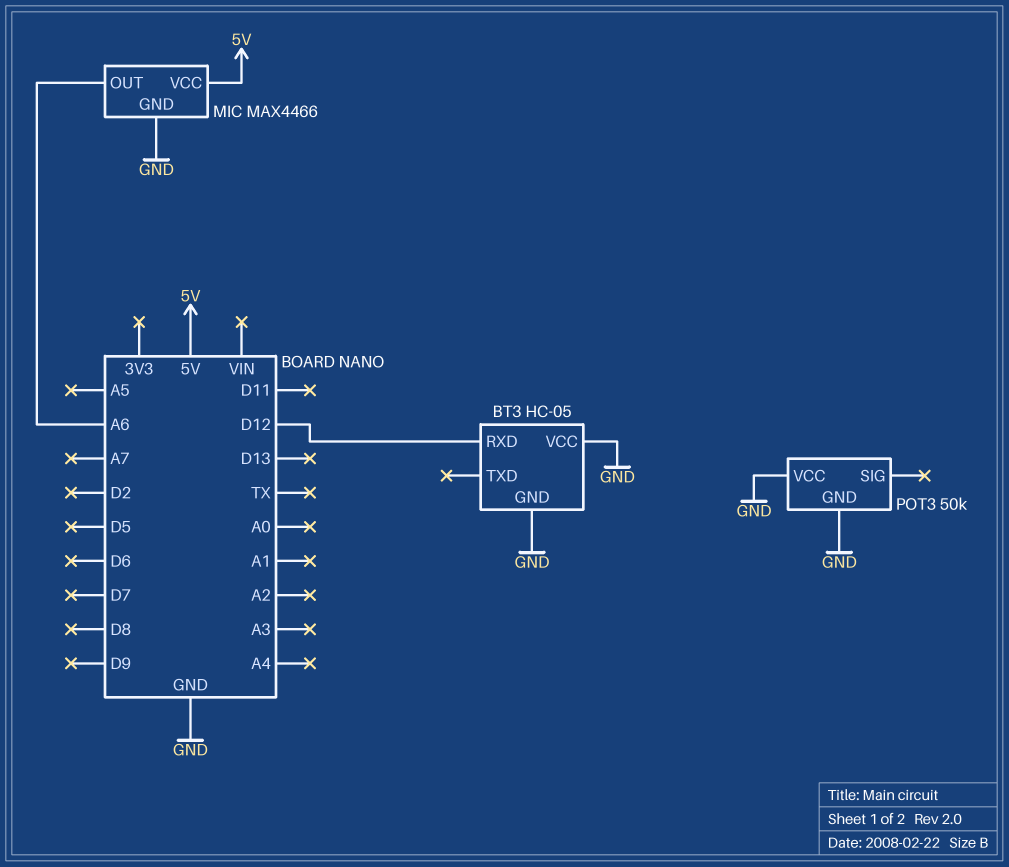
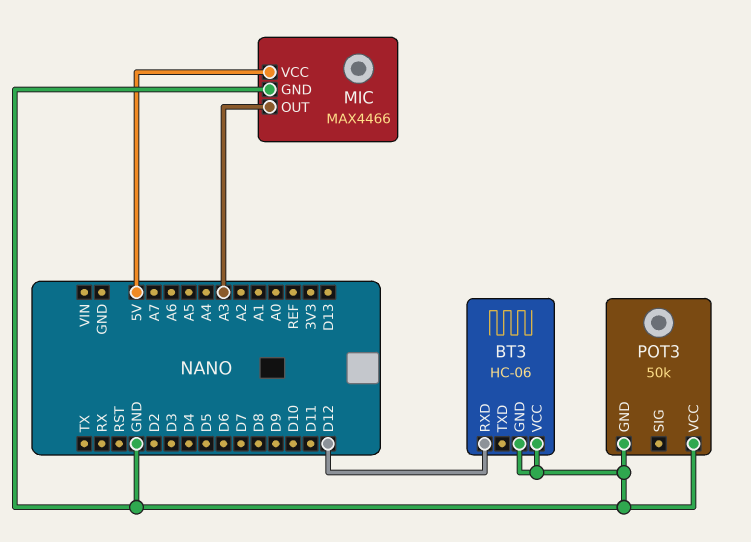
BT3: HC-05 -> HC-06
MIC pin OUT: A6 -> A3

